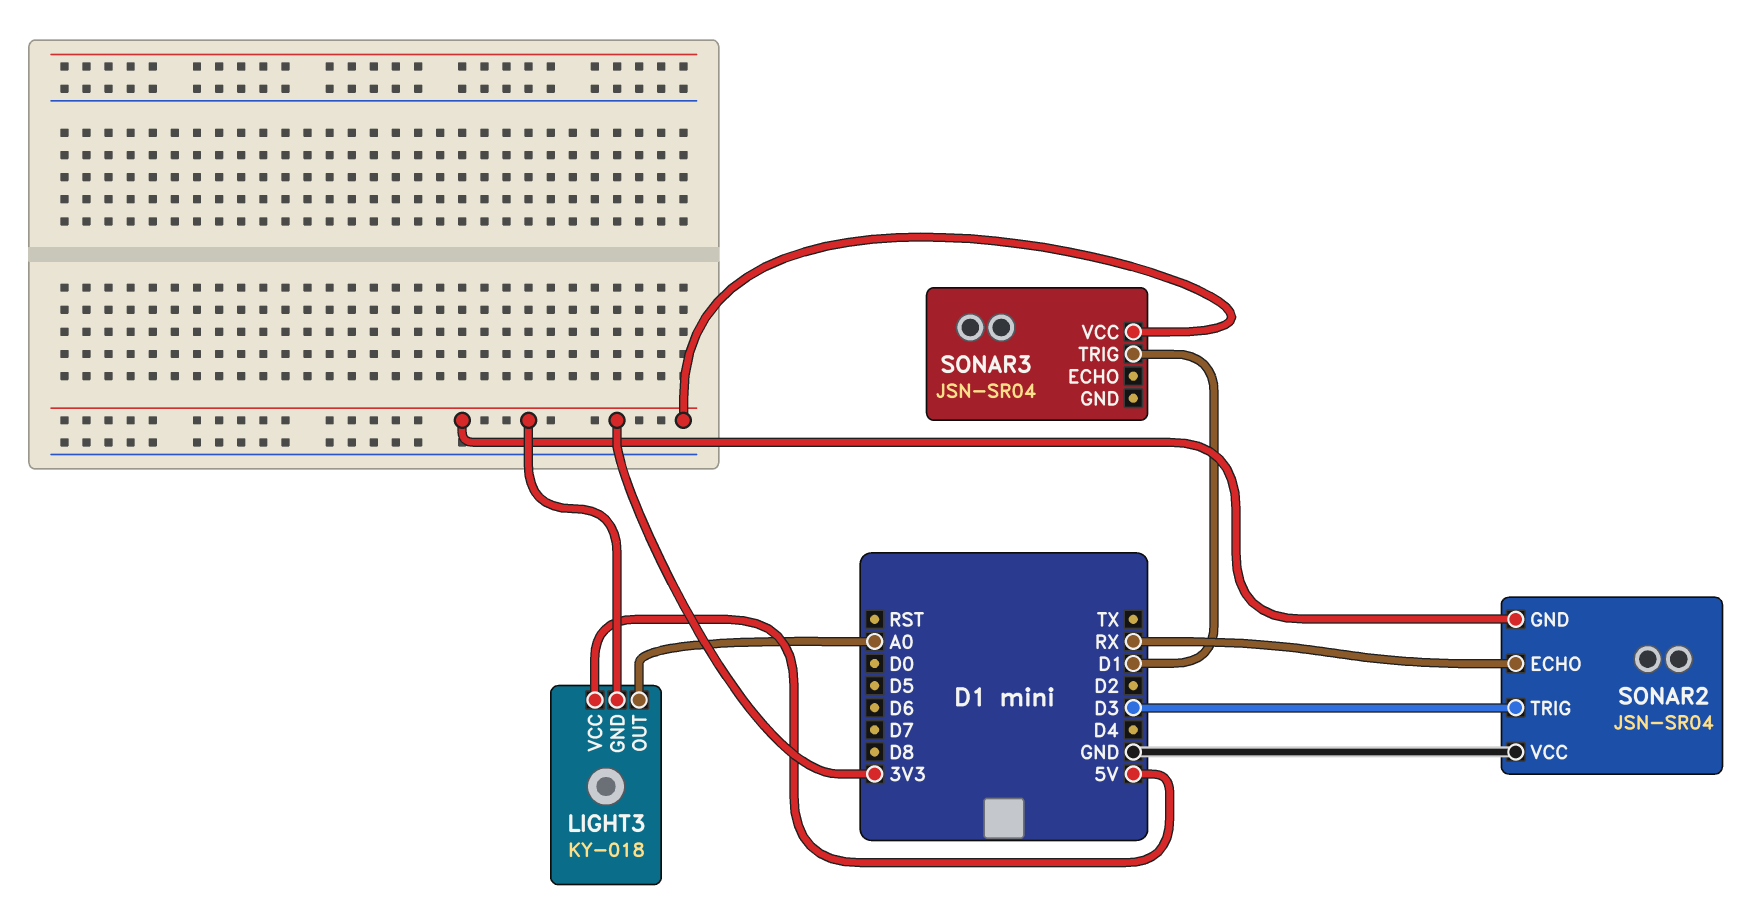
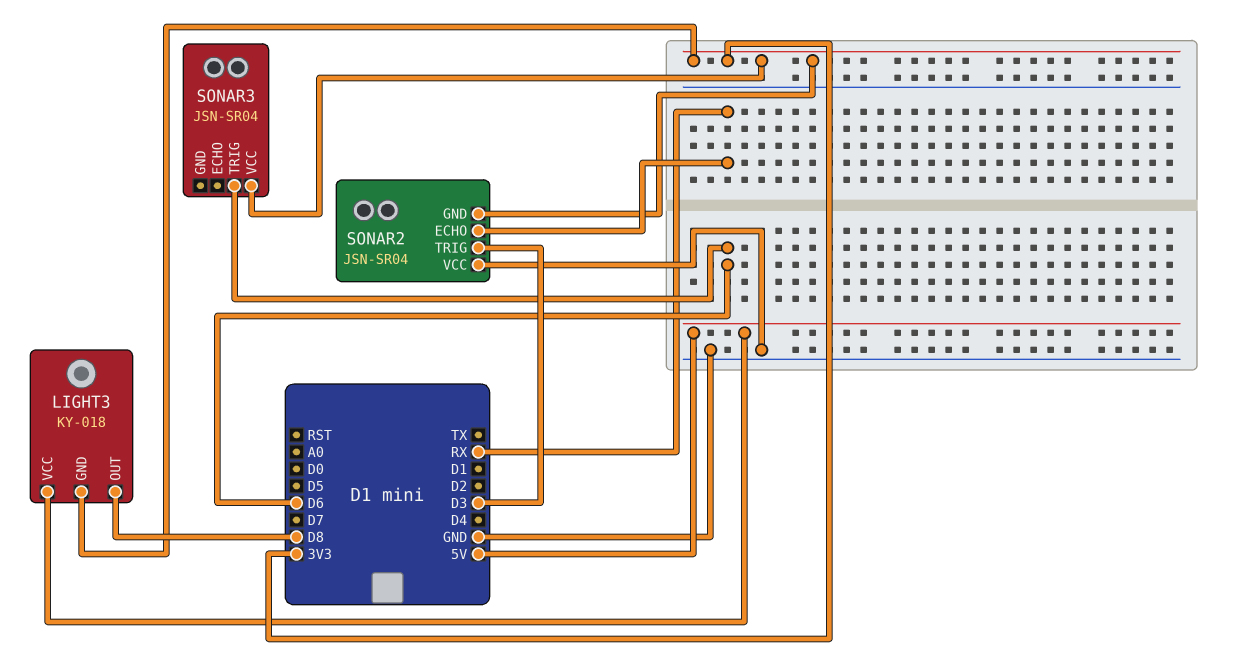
LIGHT3 pin OUT: A0 -> D8
SONAR3 pin TRIG: D1 -> D6

